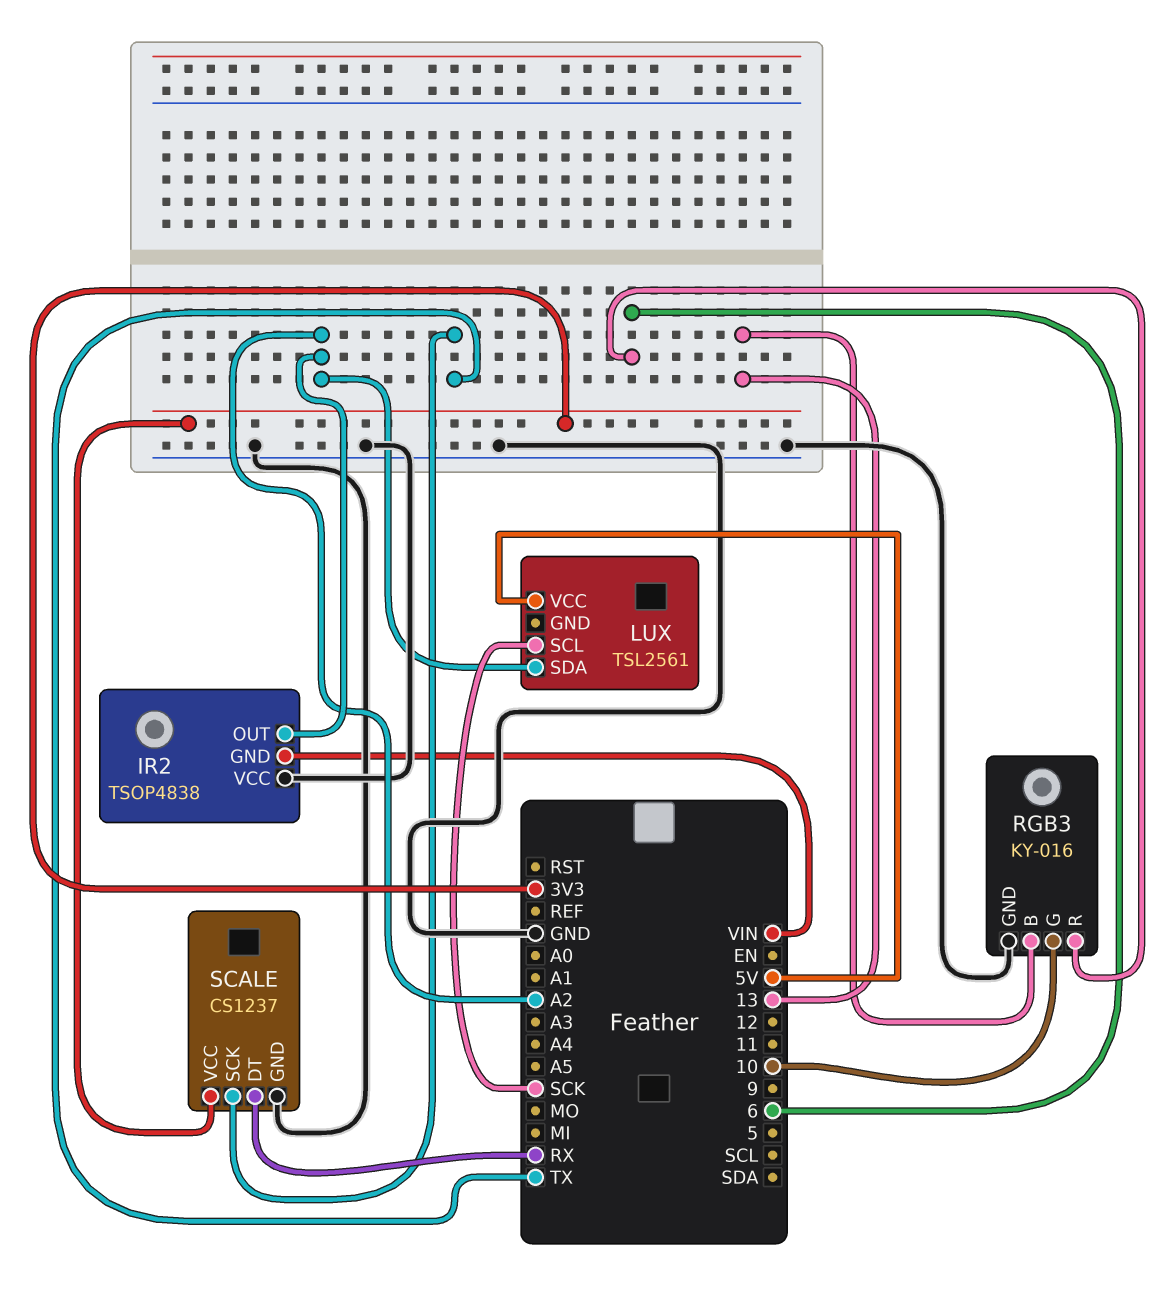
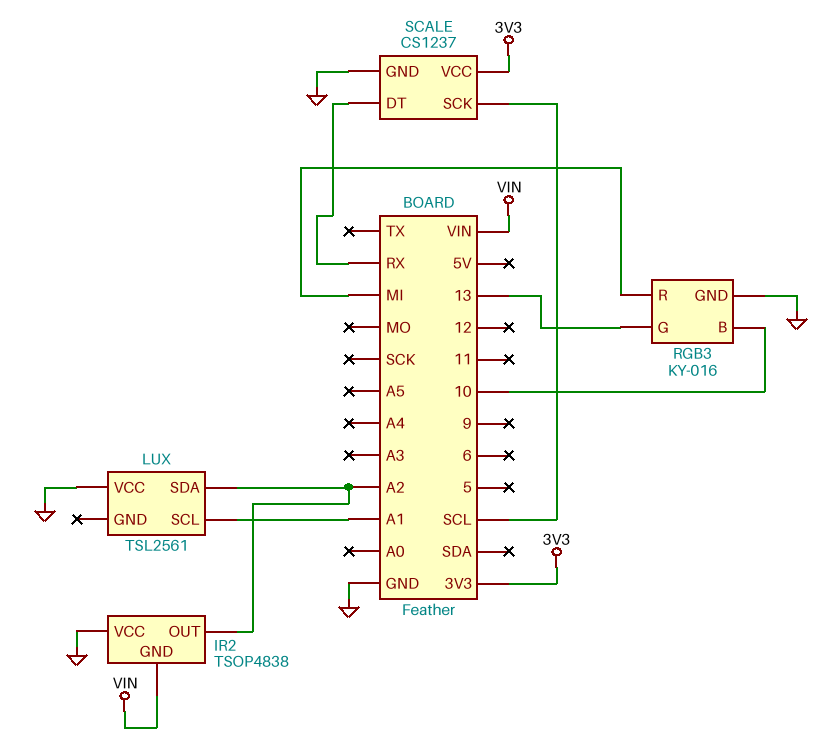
LUX pin SCL: SCK -> A1
LUX pin VCC: 5V -> GND
RGB3 pin B: 13 -> 10
RGB3 pin G: 10 -> 13
RGB3 pin R: 6 -> MI
SCALE pin SCK: TX -> SCL

